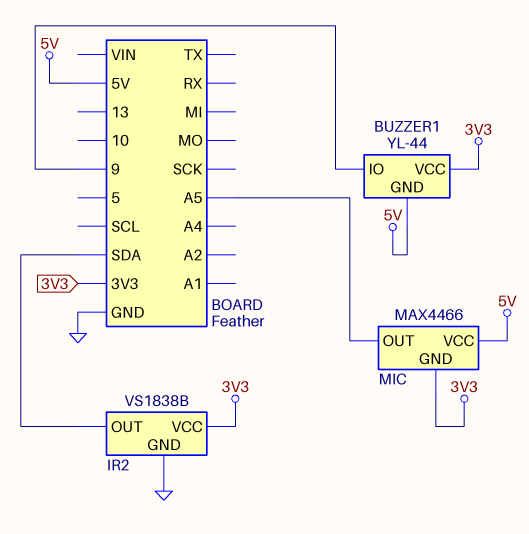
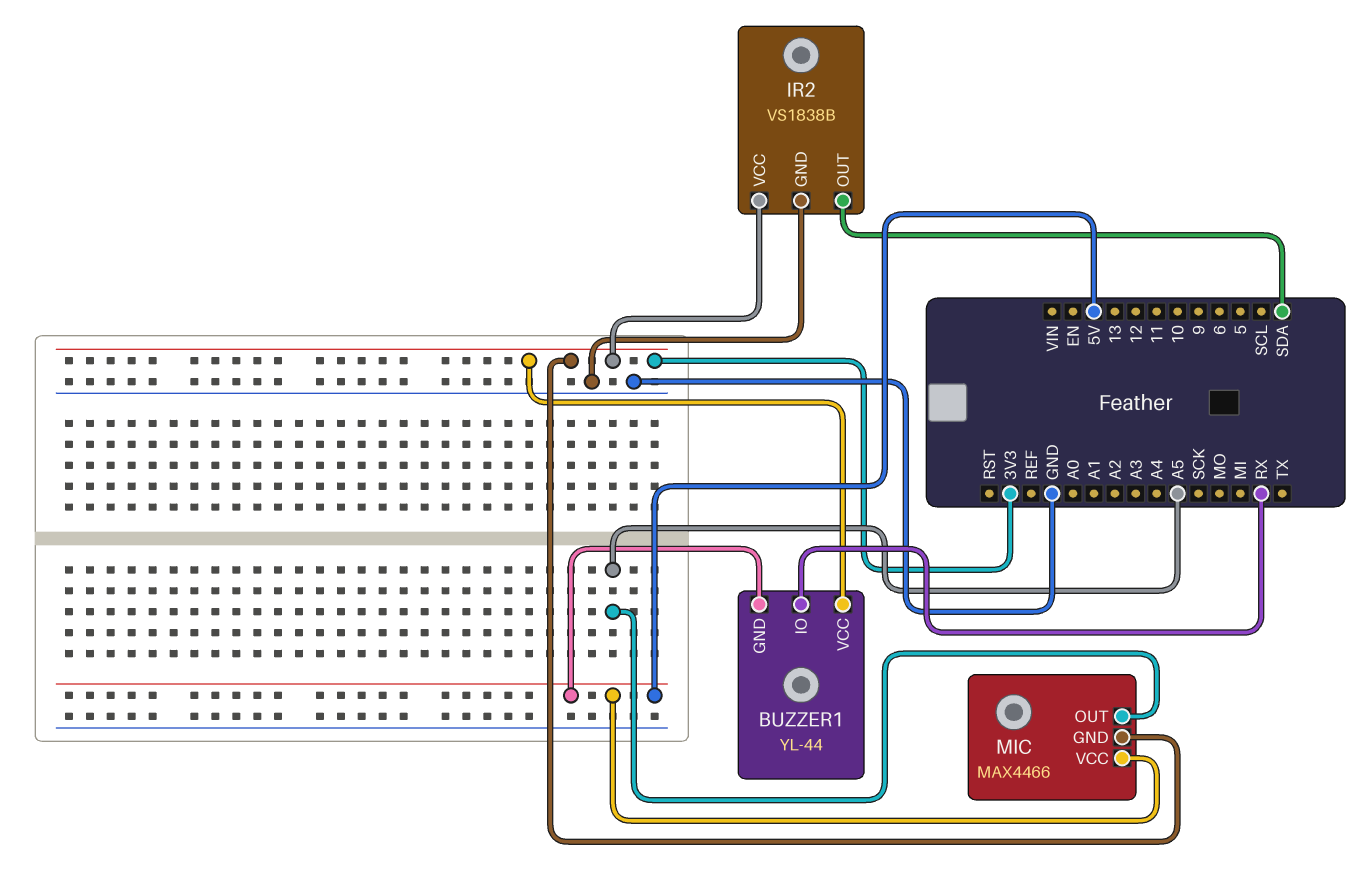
BUZZER1 pin IO: 9 -> RX

